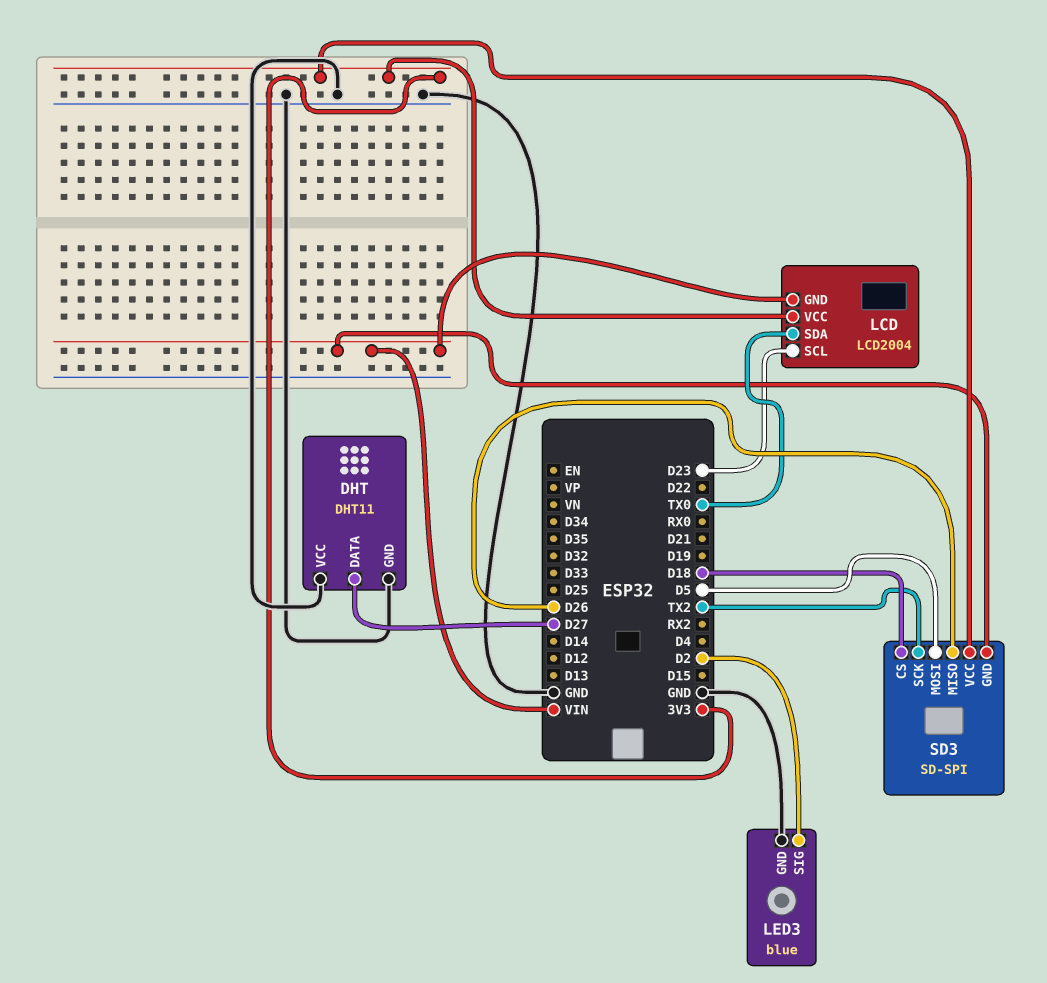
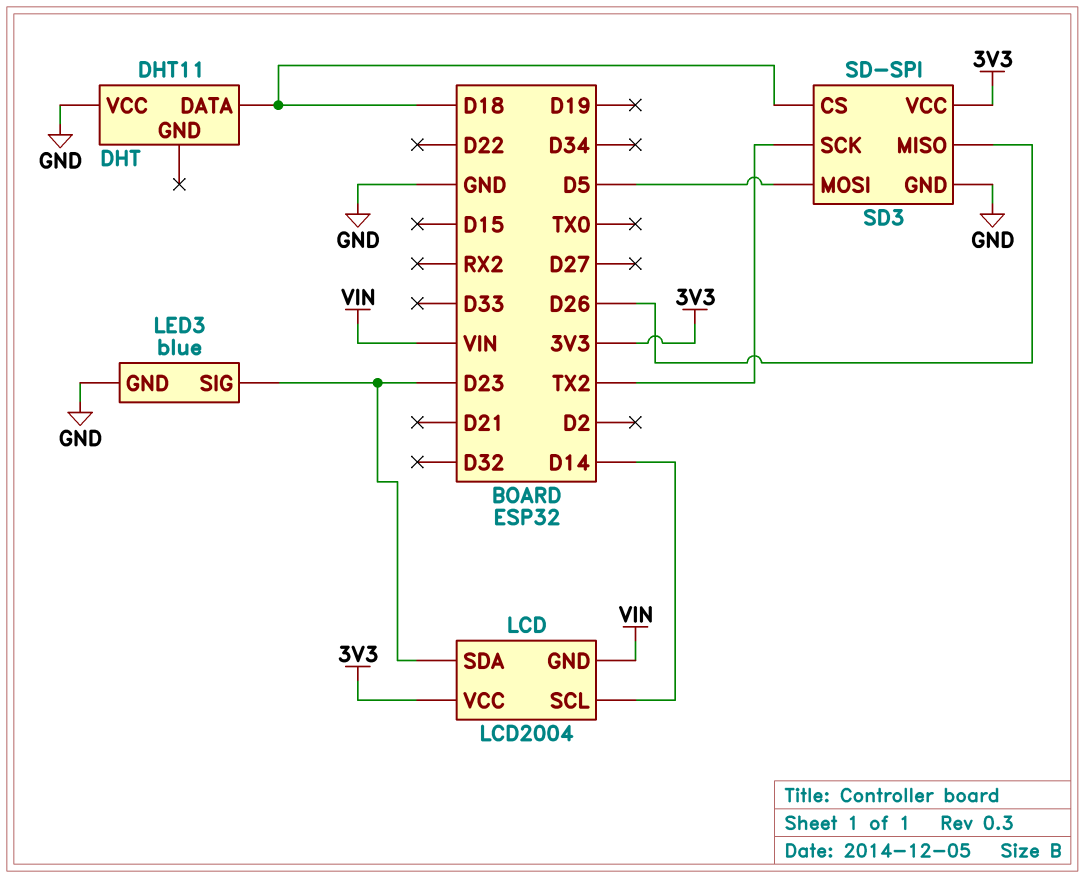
DHT pin DATA: D27 -> D18
DHT pin GND: GND -> none
LCD pin SCL: D23 -> D14
LCD pin SDA: TX0 -> D23
LED3 pin SIG: D2 -> D23
SD3 pin GND: VIN -> GND

